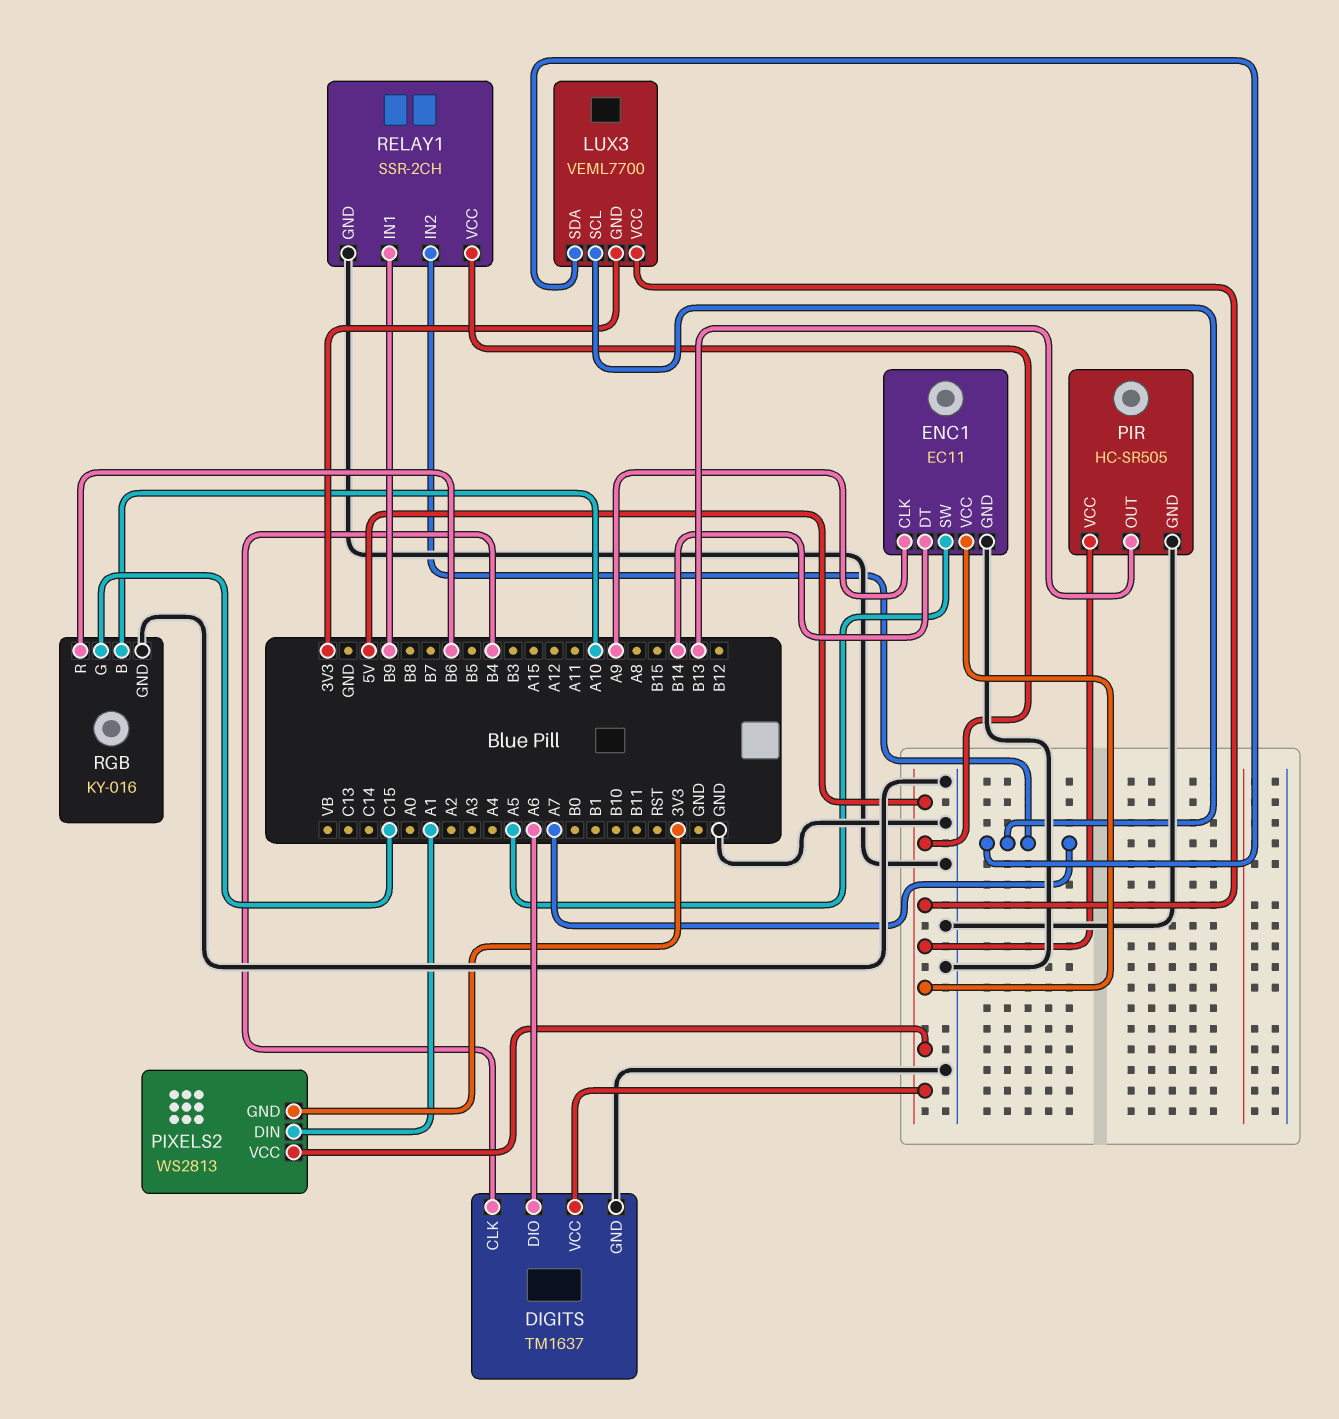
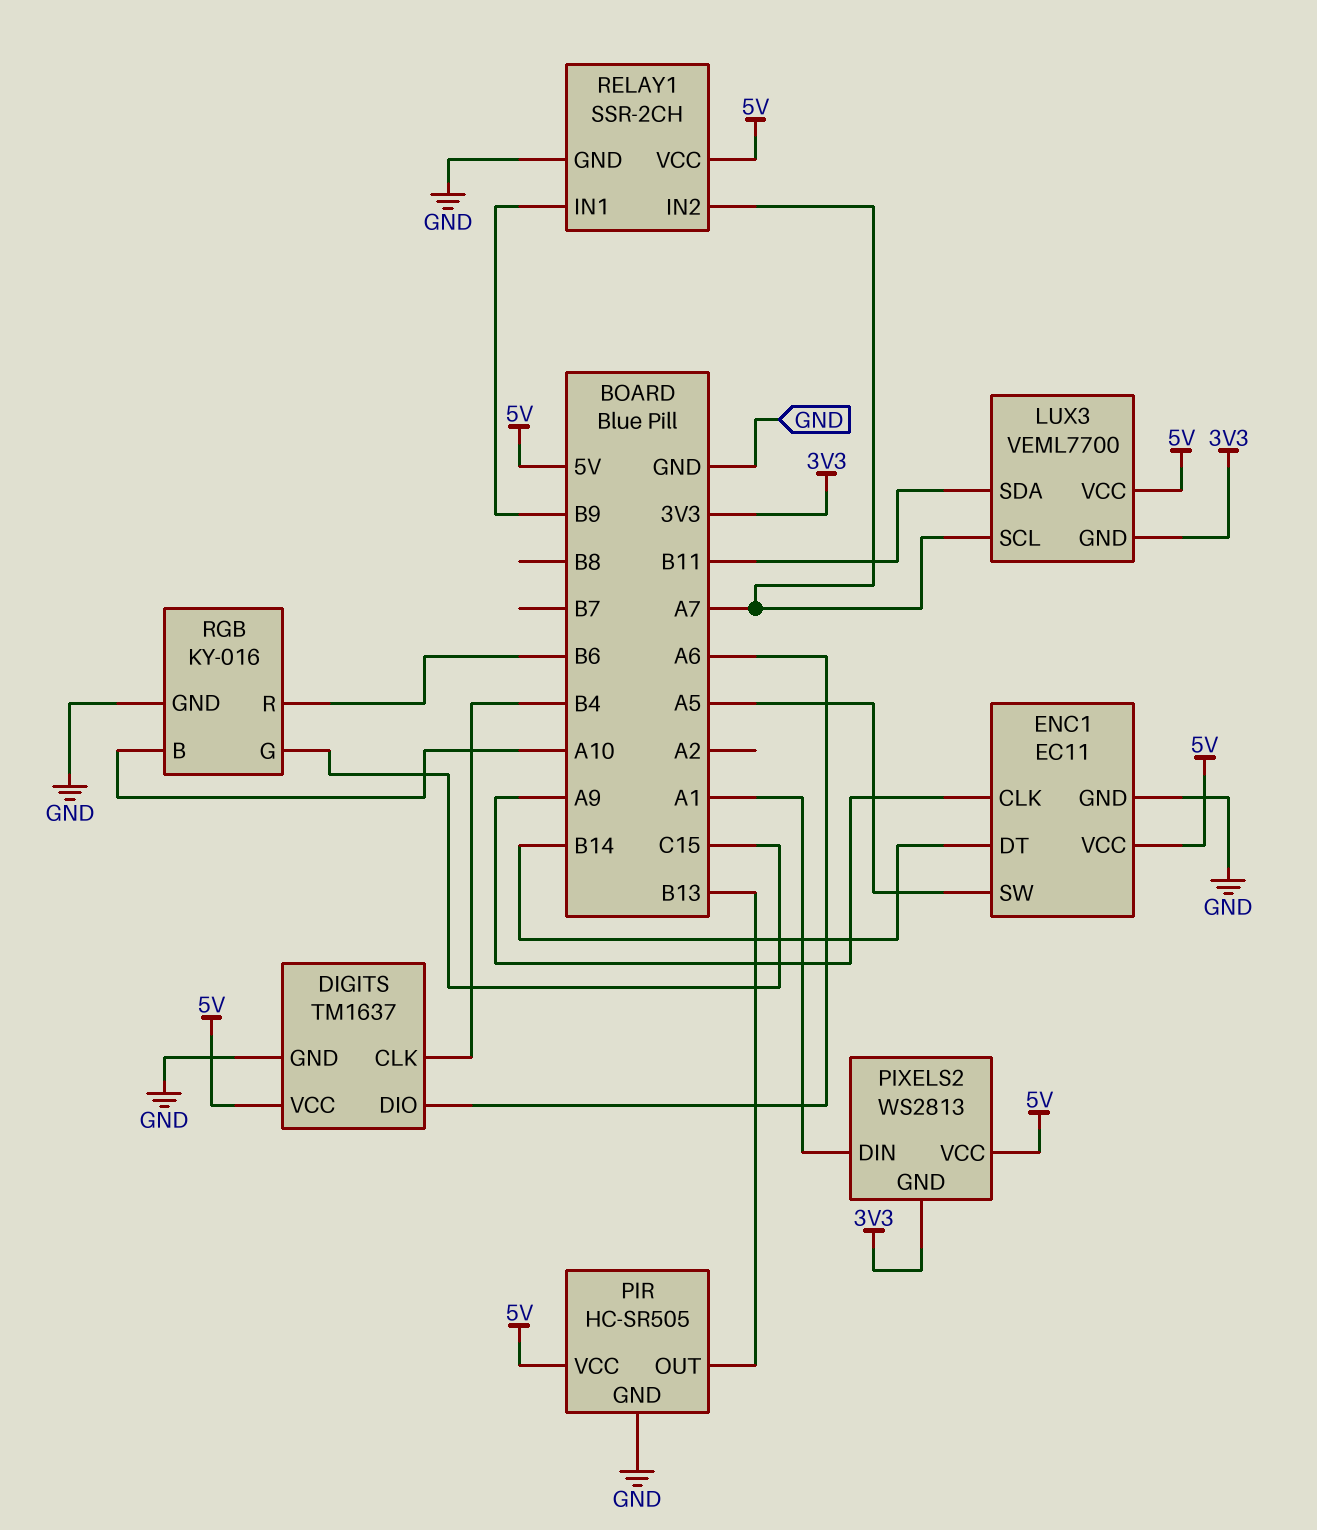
LUX3 pin SDA: A7 -> B11

